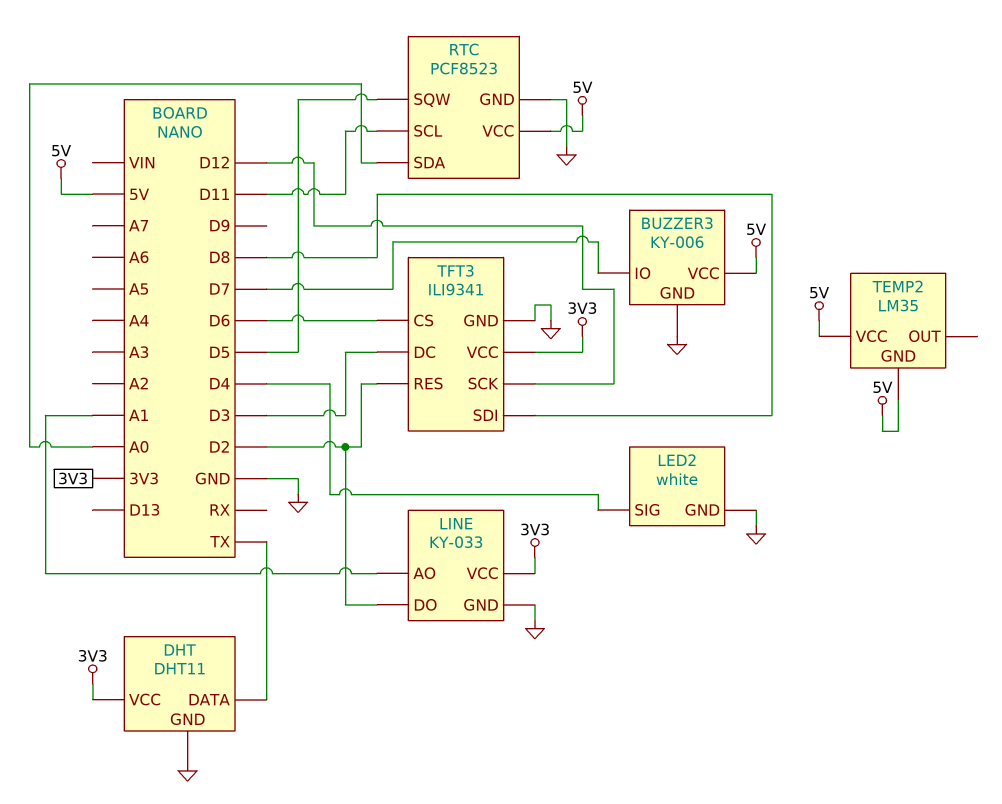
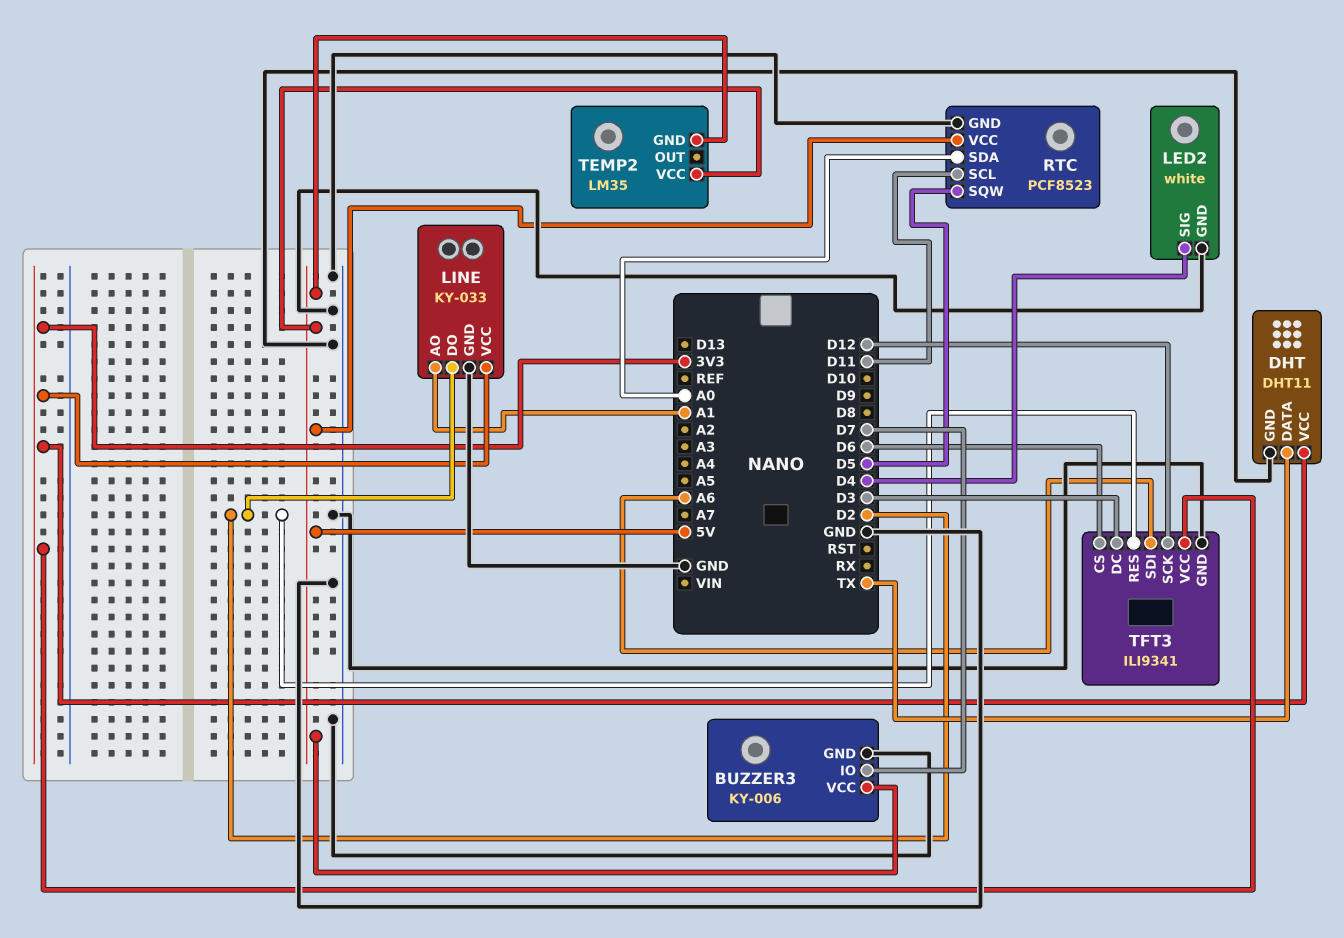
TFT3 pin SDI: D8 -> A6

